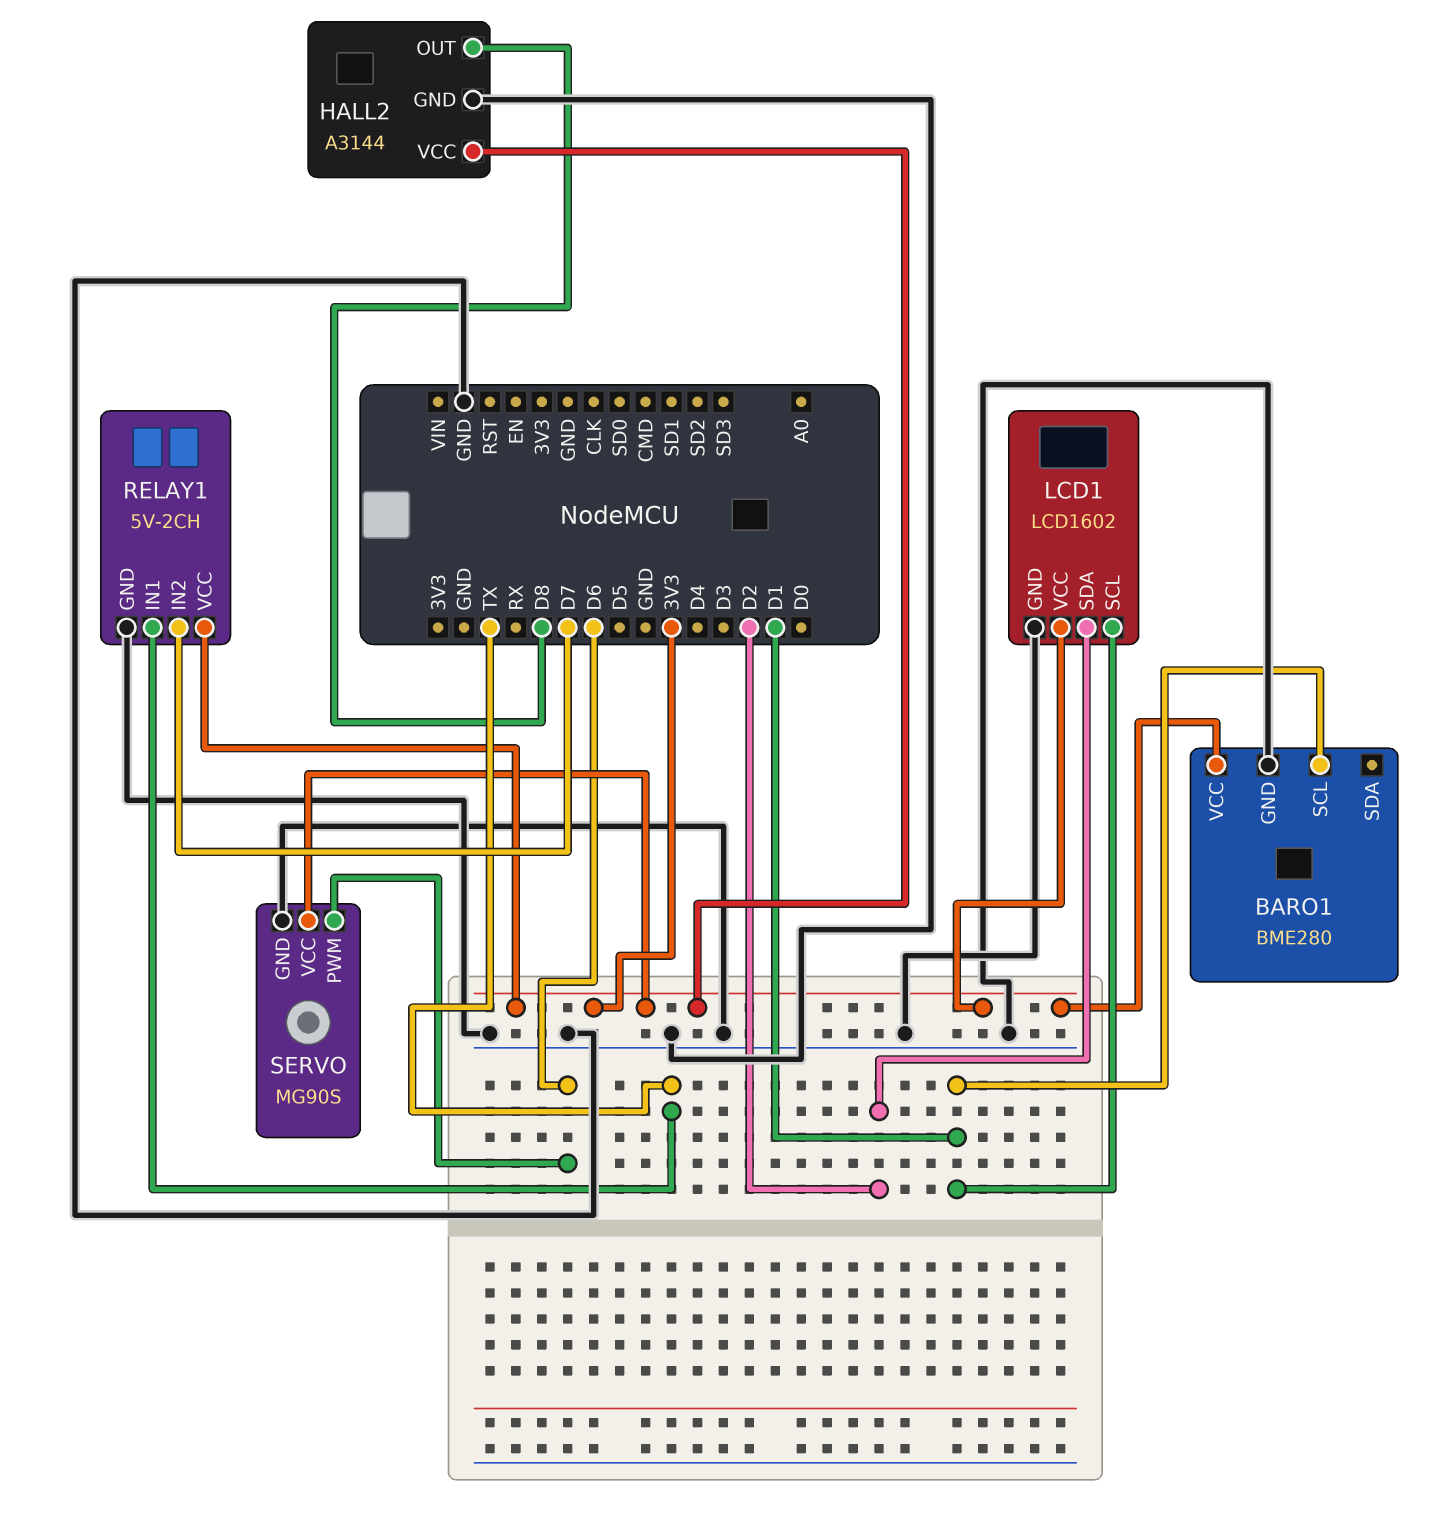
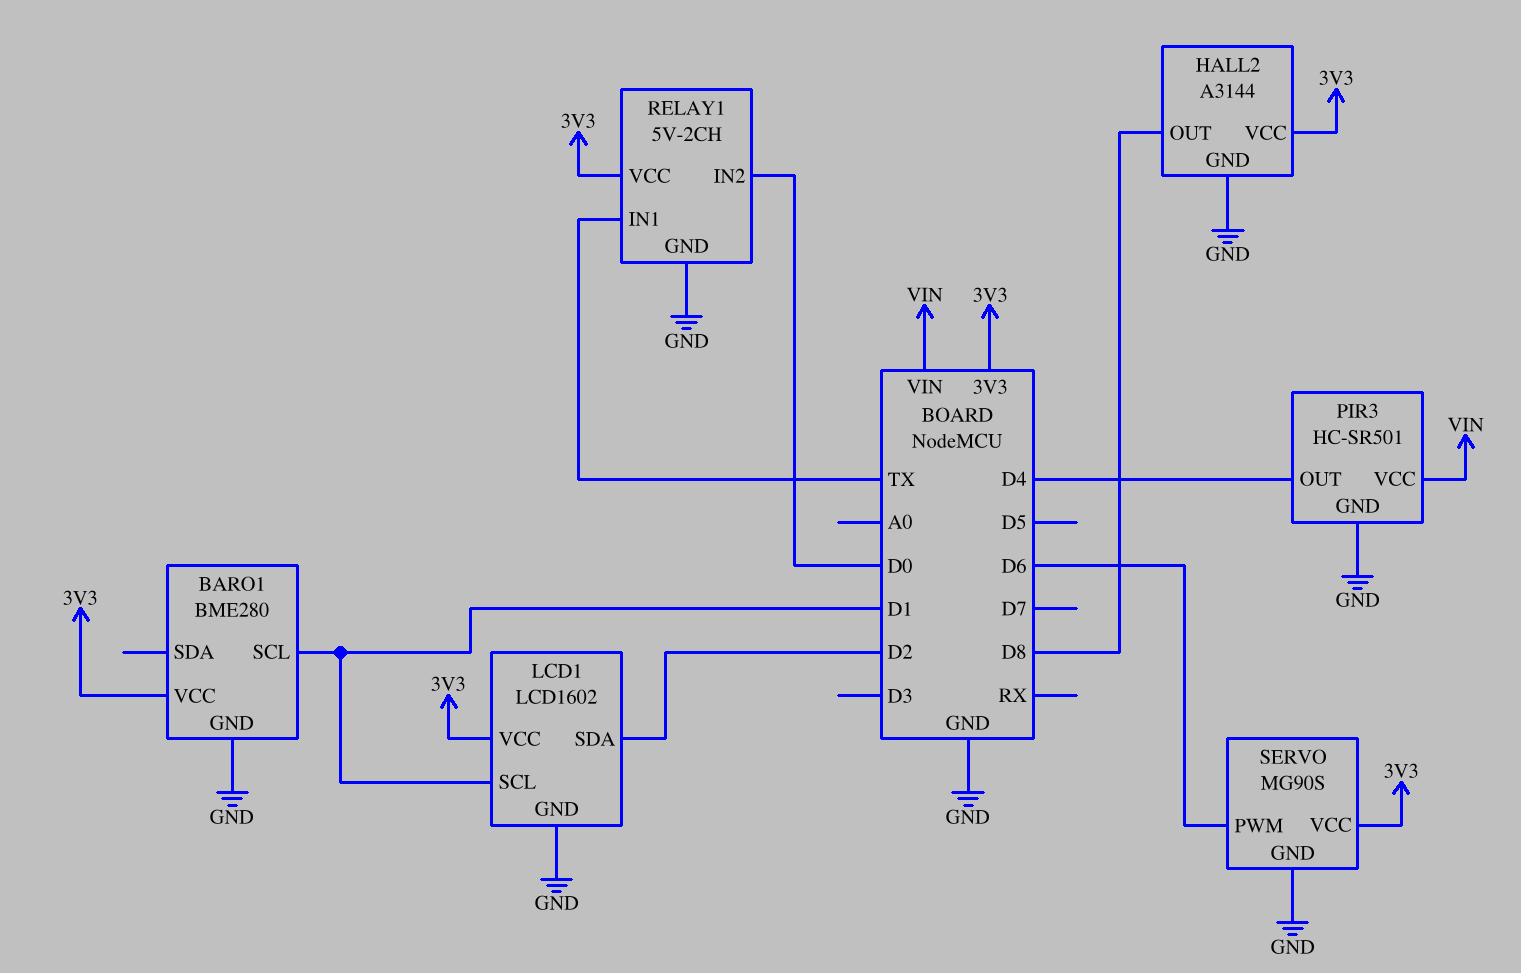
PIR3: none -> HC-SR501
PIR3 pin GND: none -> GND
PIR3 pin OUT: none -> D4
PIR3 pin VCC: none -> VIN
RELAY1 pin IN2: D7 -> D0

